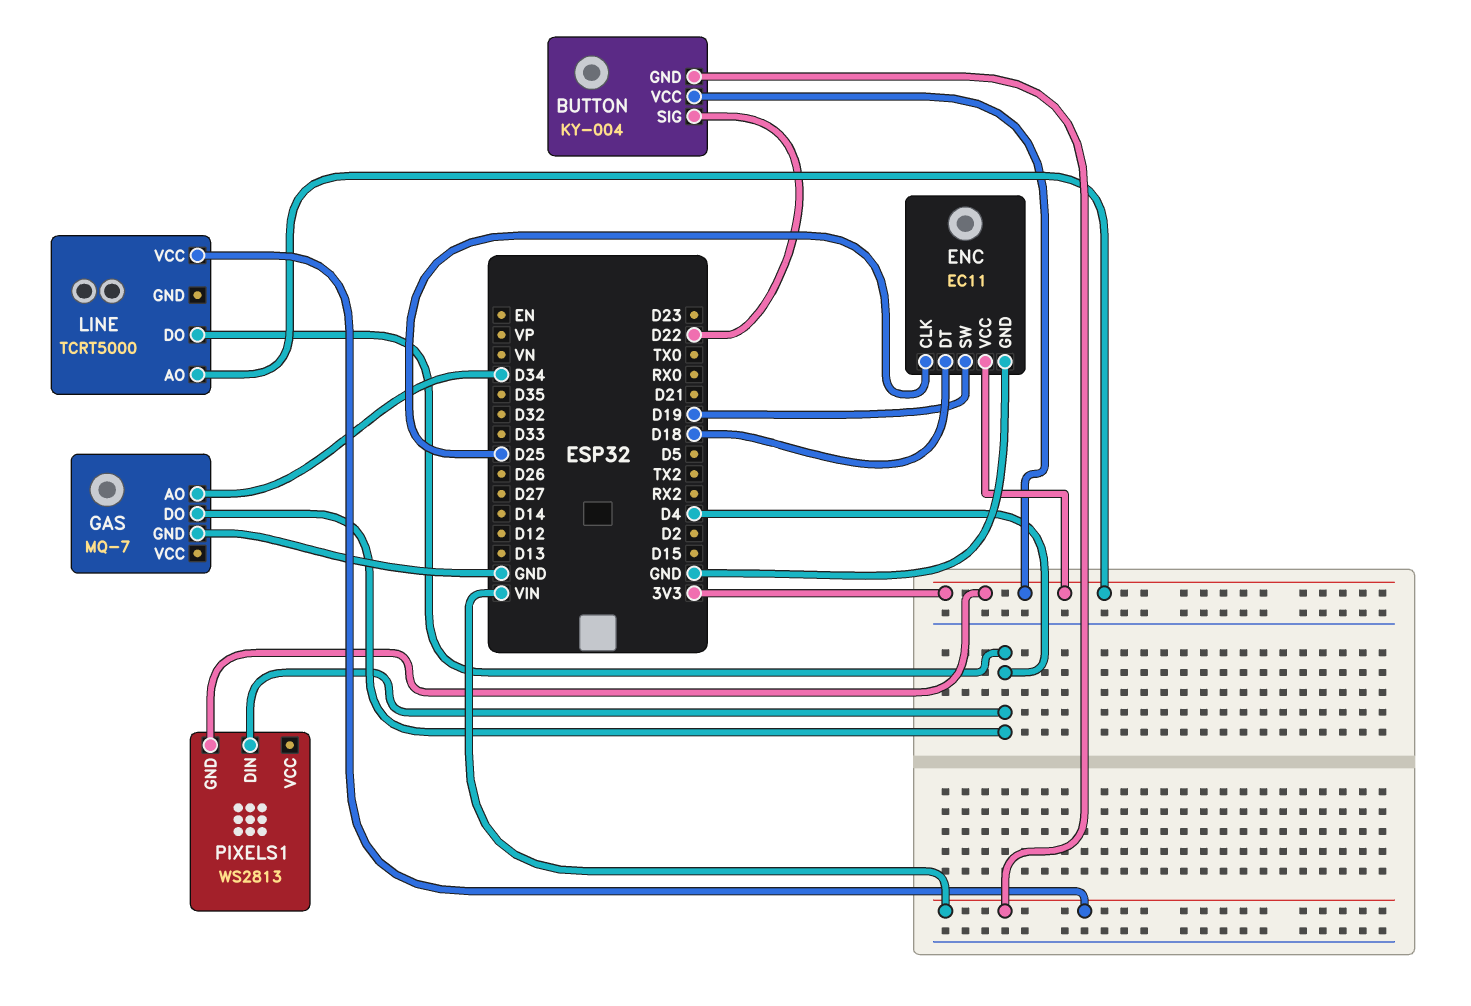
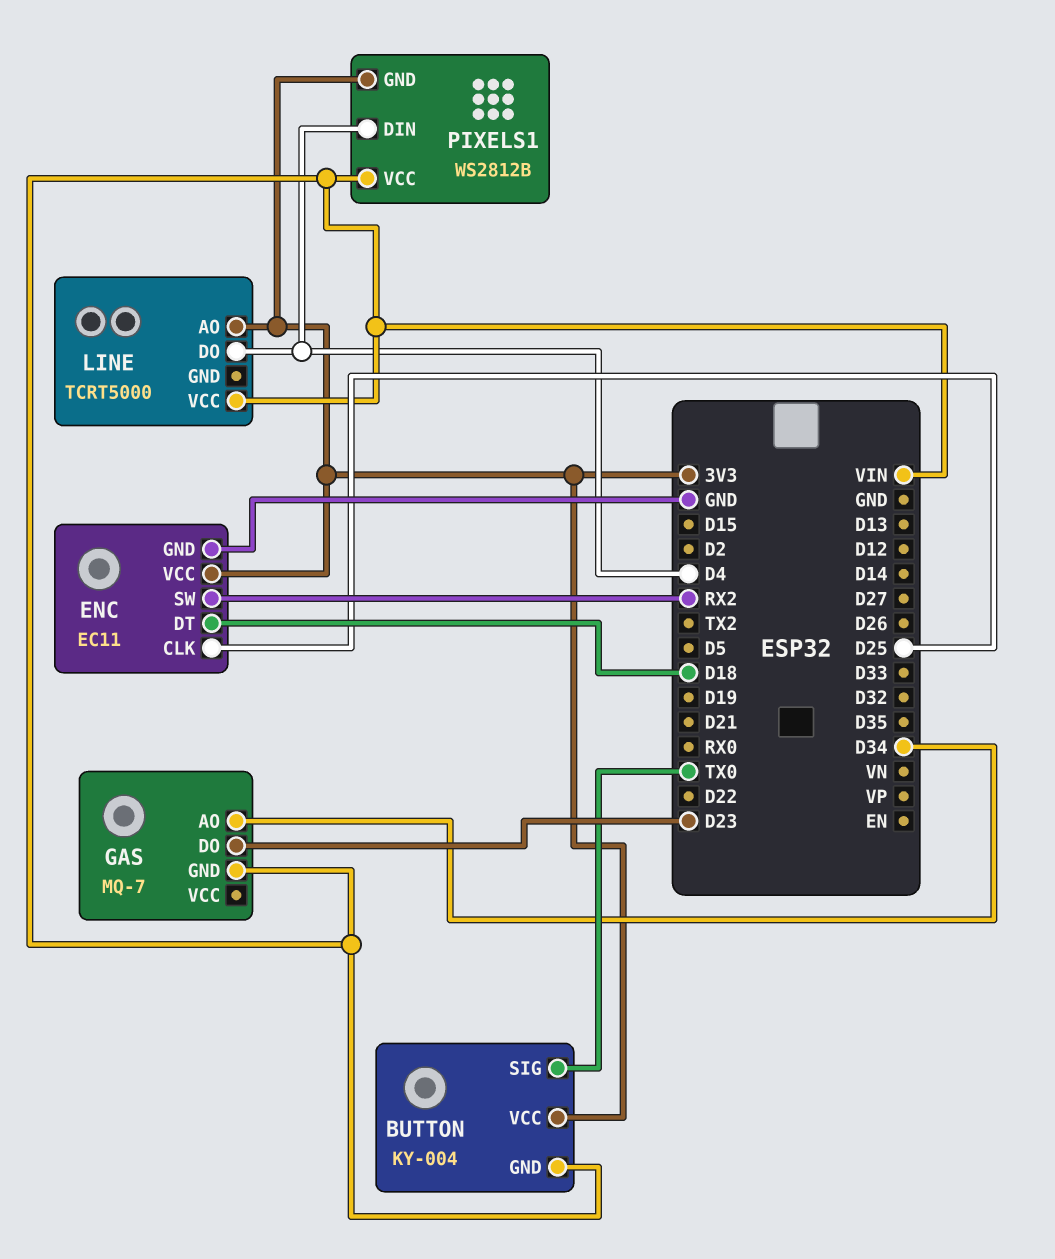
BUTTON pin SIG: D22 -> TX0
ENC pin SW: D19 -> RX2
GAS pin DO: D4 -> D23
GAS pin GND: GND -> VIN
PIXELS1: WS2813 -> WS2812B
PIXELS1 pin VCC: none -> VIN

